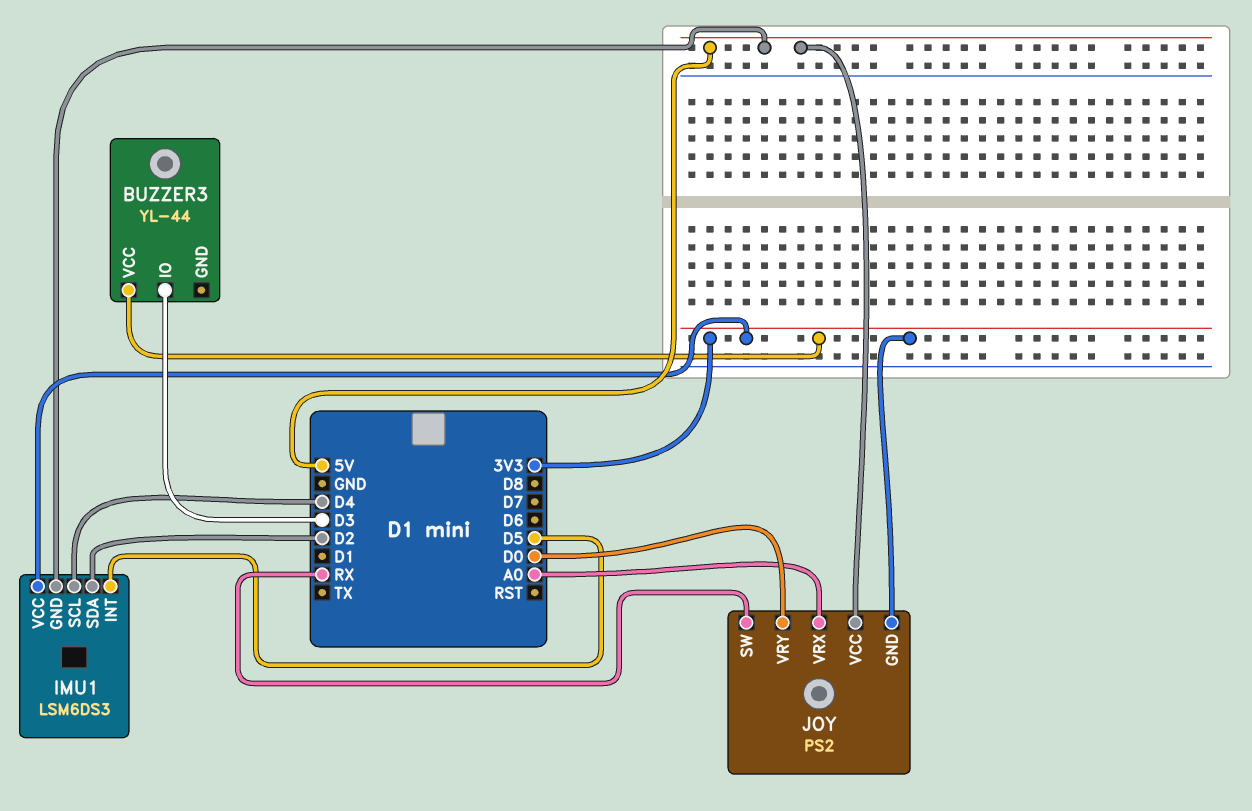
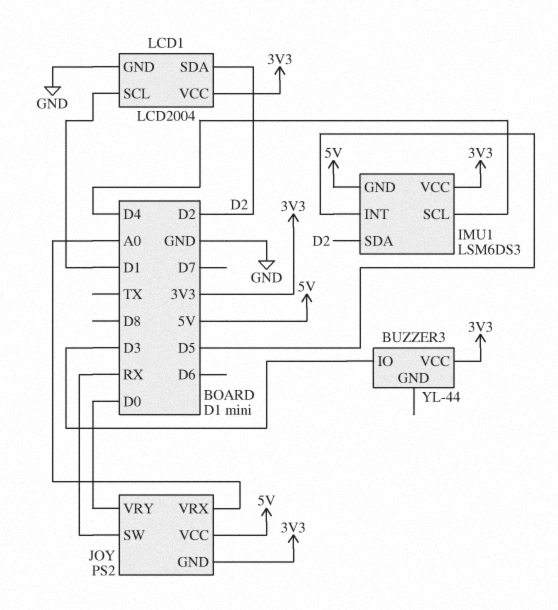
LCD1: none -> LCD2004
LCD1 pin GND: none -> GND
LCD1 pin SCL: none -> D1
LCD1 pin SDA: none -> D2
LCD1 pin VCC: none -> 3V3

